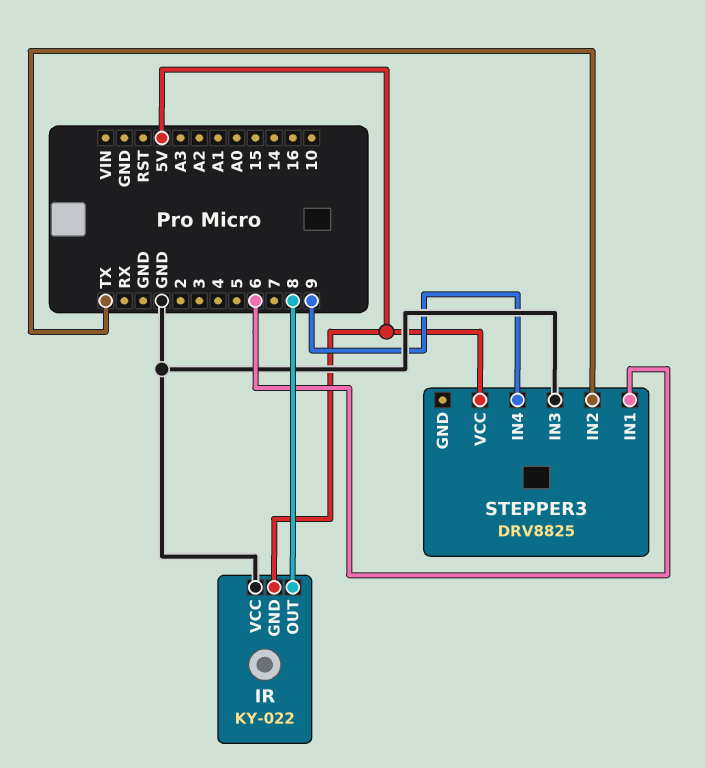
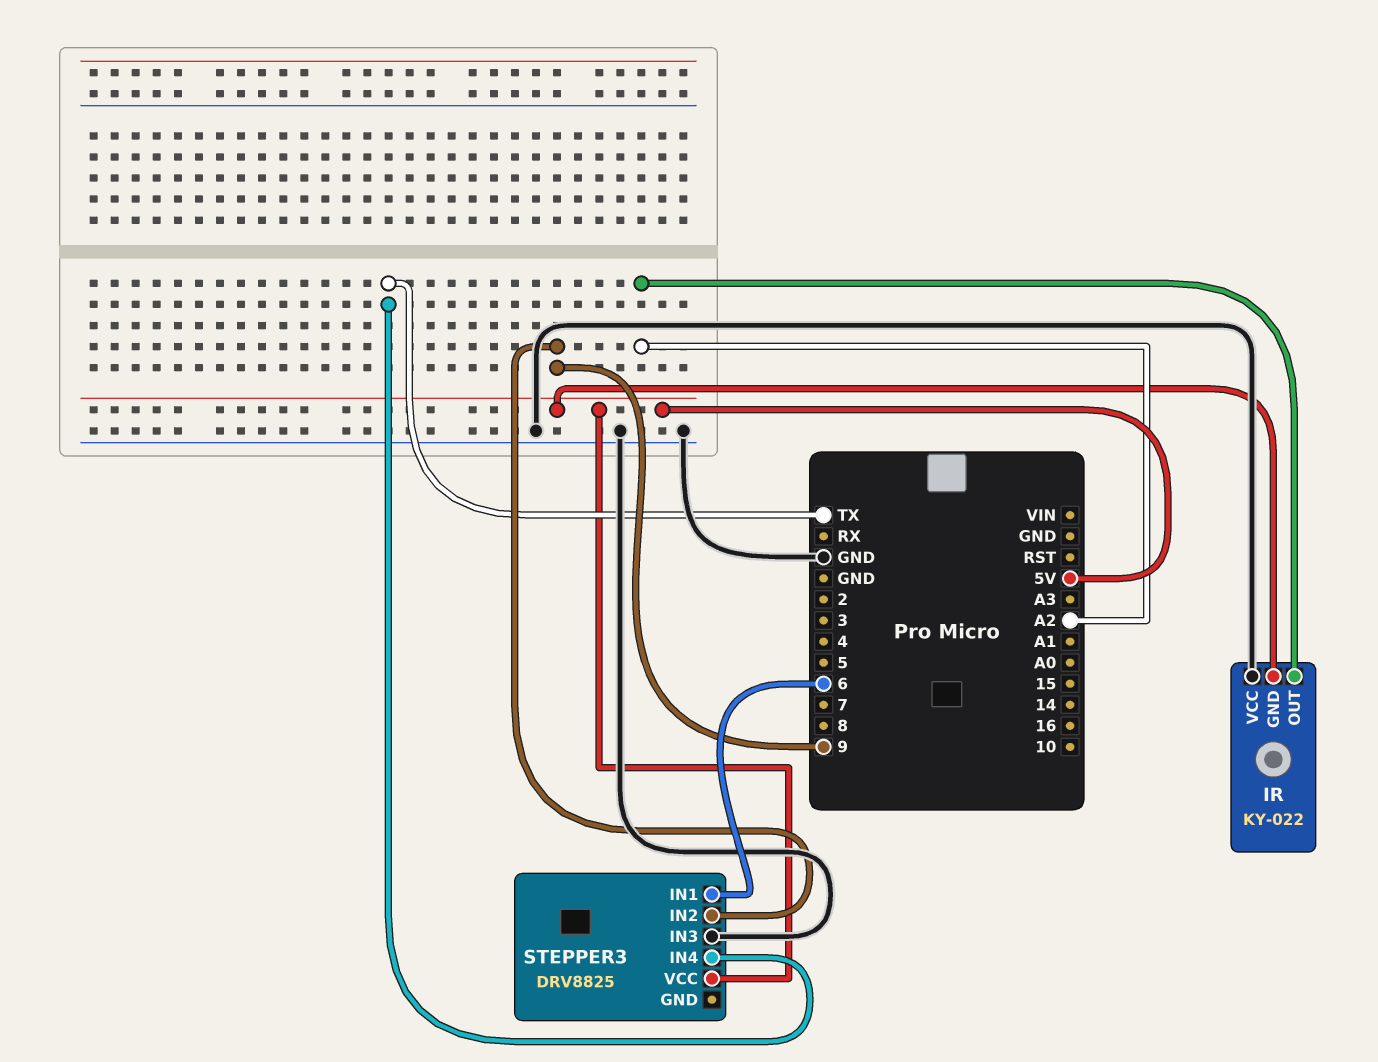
IR pin OUT: 8 -> A2
STEPPER3 pin IN2: TX -> 9
STEPPER3 pin IN4: 9 -> TX

